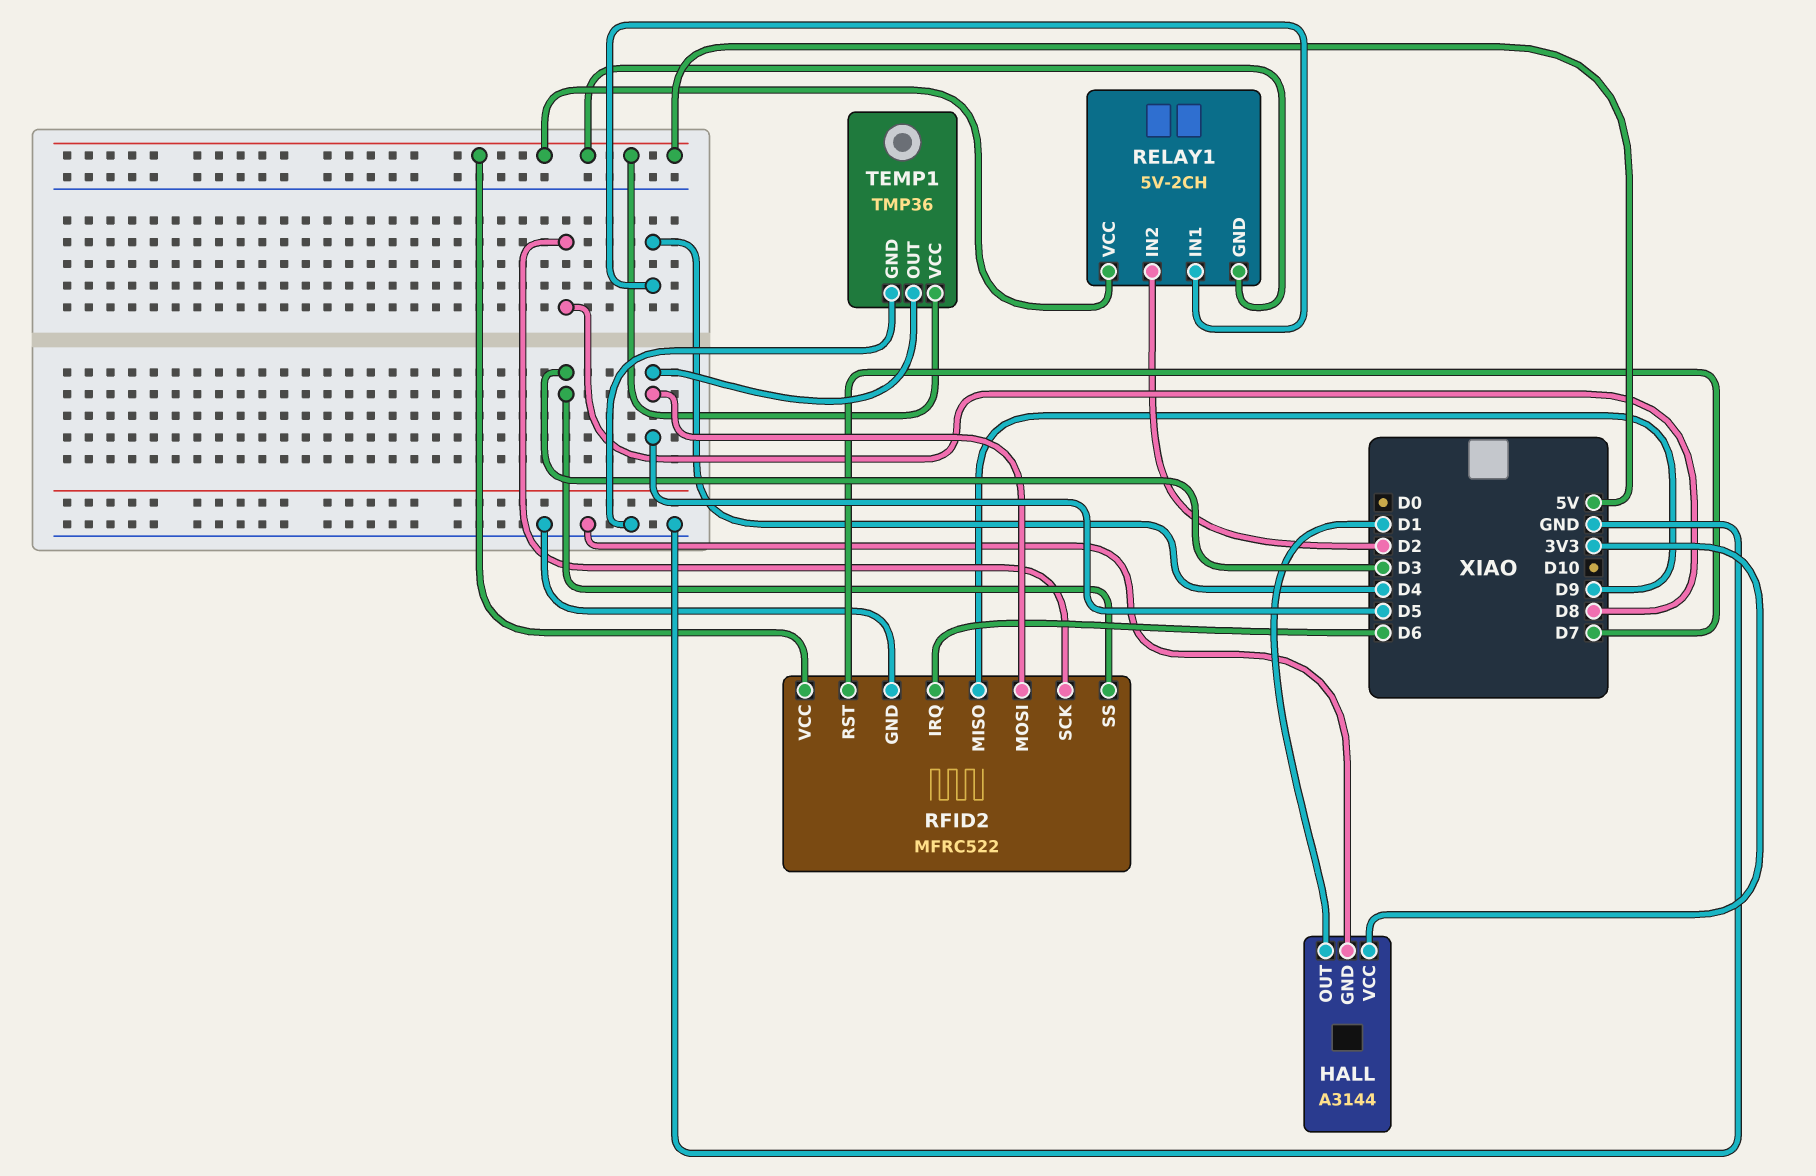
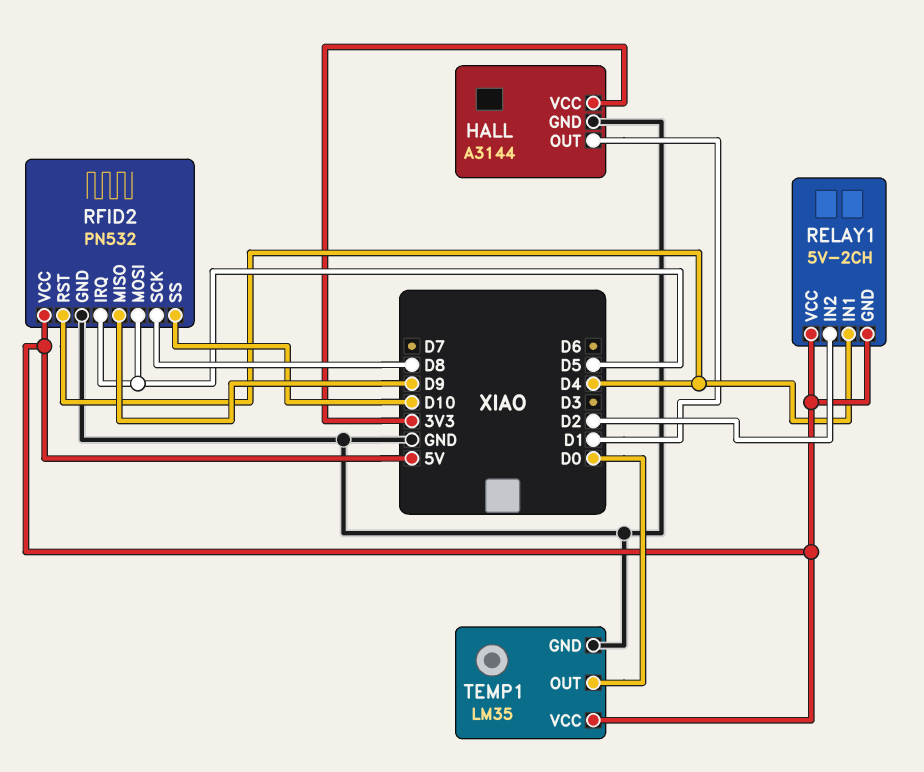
RFID2: MFRC522 -> PN532
RFID2 pin IRQ: D6 -> D5
RFID2 pin RST: D7 -> D4
RFID2 pin SS: D3 -> D10
TEMP1: TMP36 -> LM35
TEMP1 pin OUT: D5 -> D0

